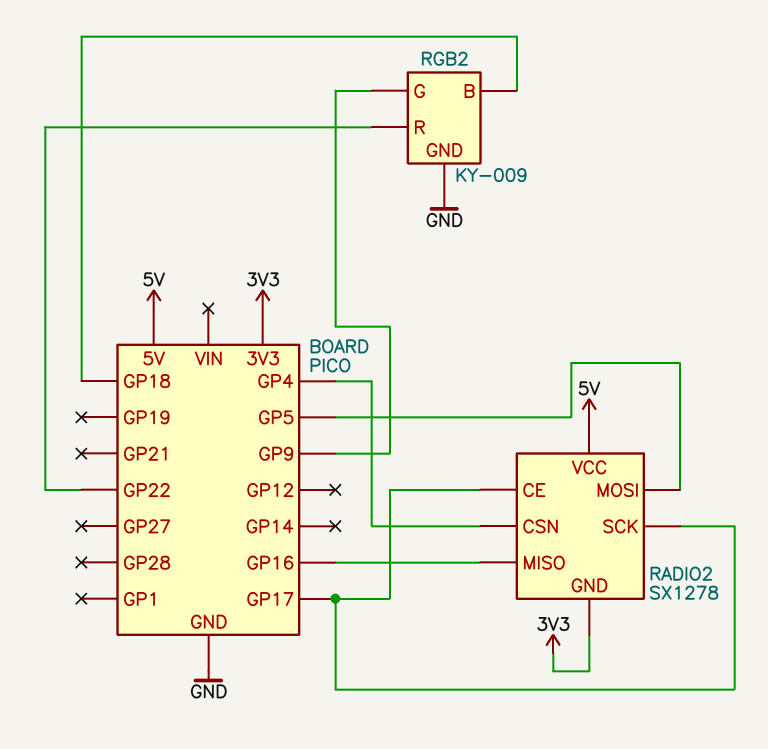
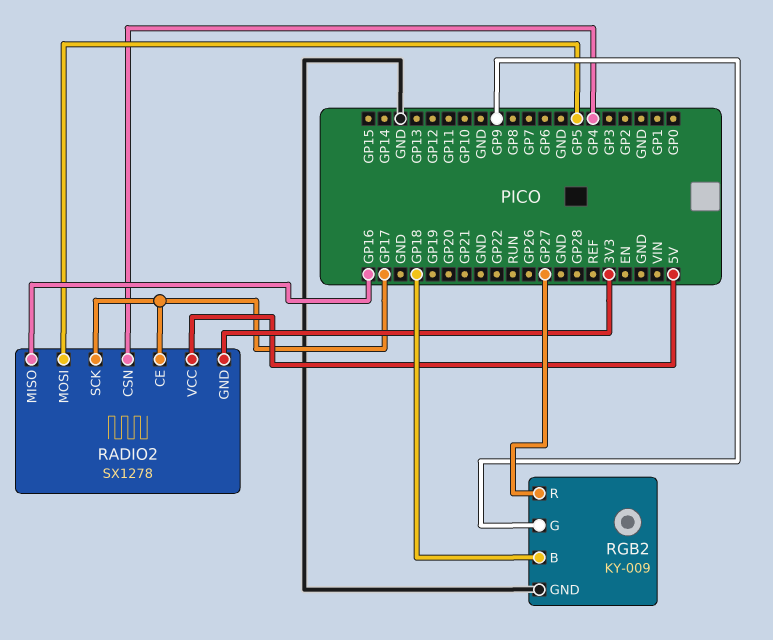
RGB2 pin R: GP22 -> GP27

